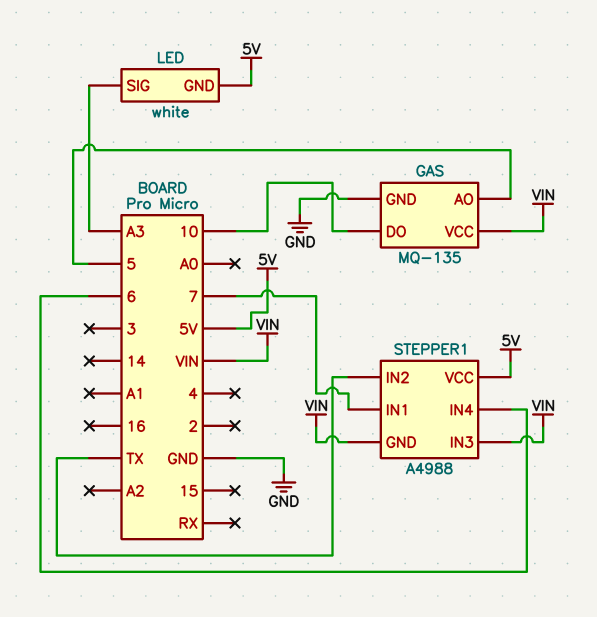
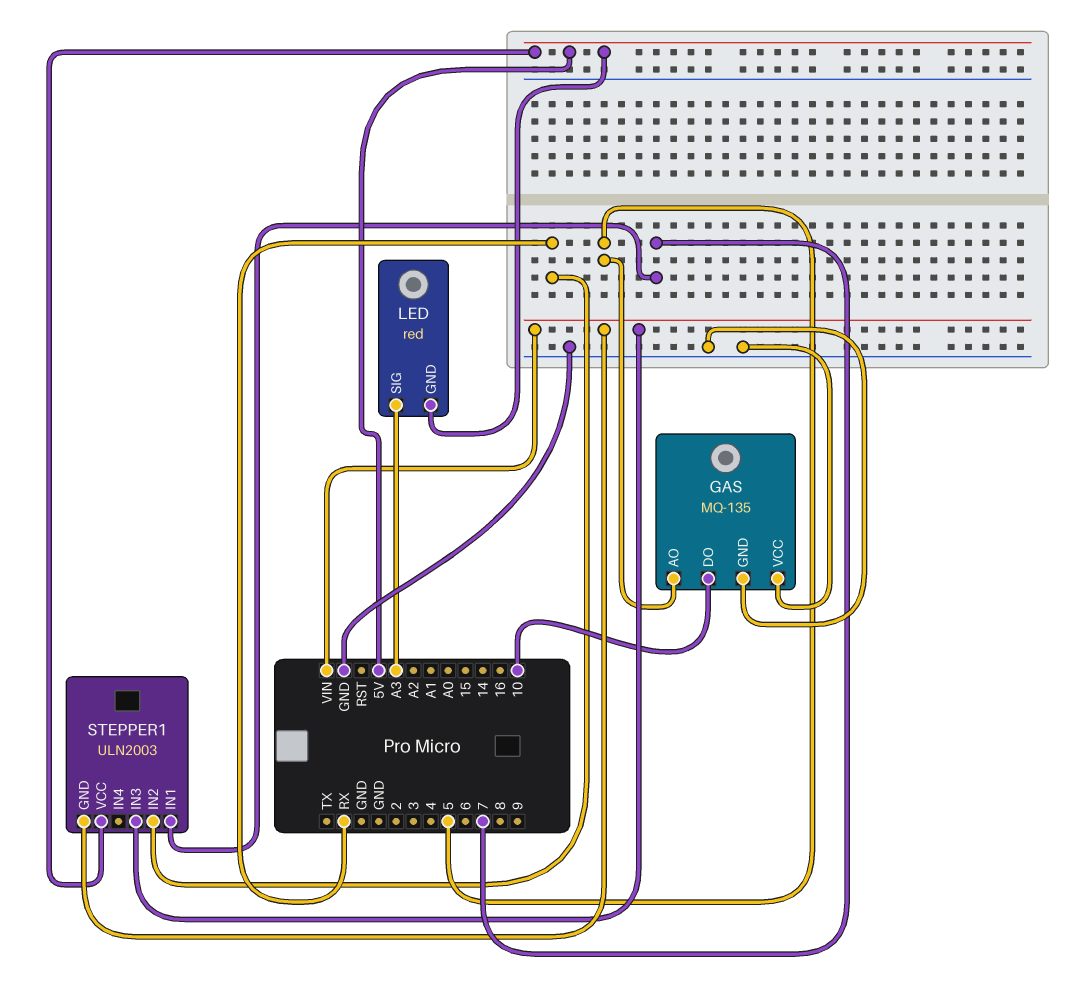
GAS pin VCC: VIN -> GND
LED: white -> red
STEPPER1: A4988 -> ULN2003
STEPPER1 pin IN2: TX -> RX
STEPPER1 pin IN4: 6 -> none

